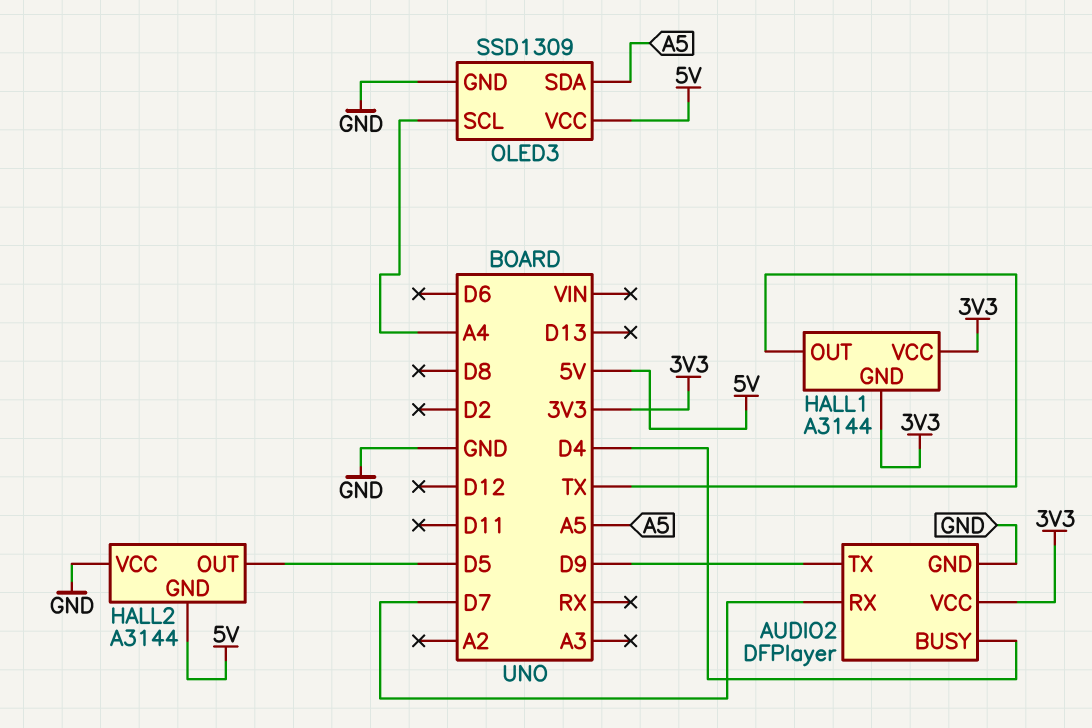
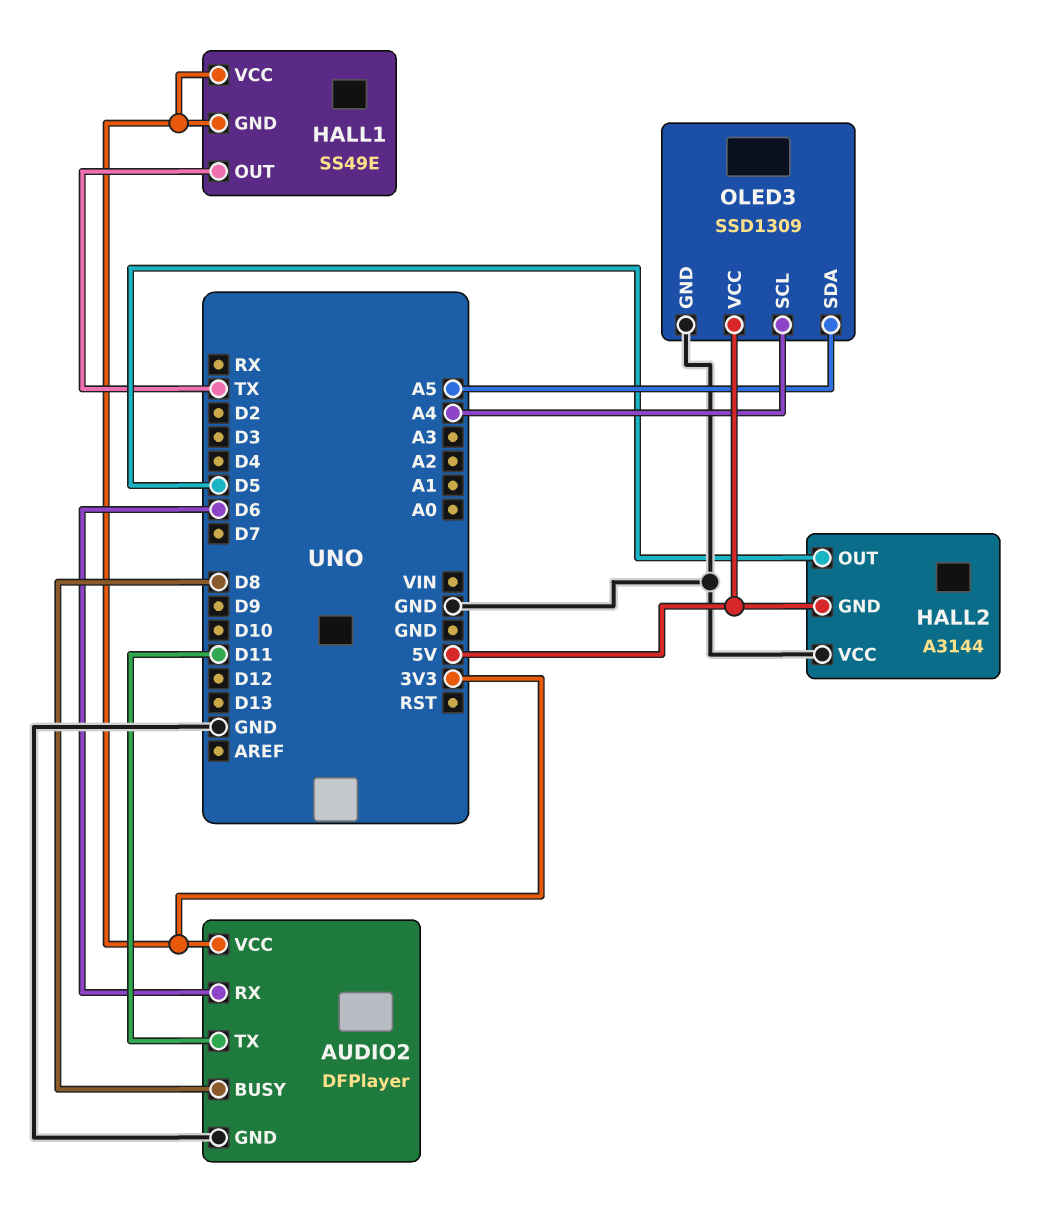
AUDIO2 pin BUSY: D4 -> D8
AUDIO2 pin RX: D7 -> D6
AUDIO2 pin TX: D9 -> D11
HALL1: A3144 -> SS49E

